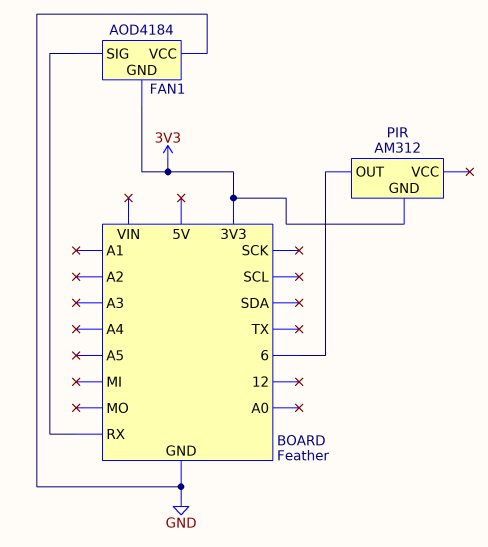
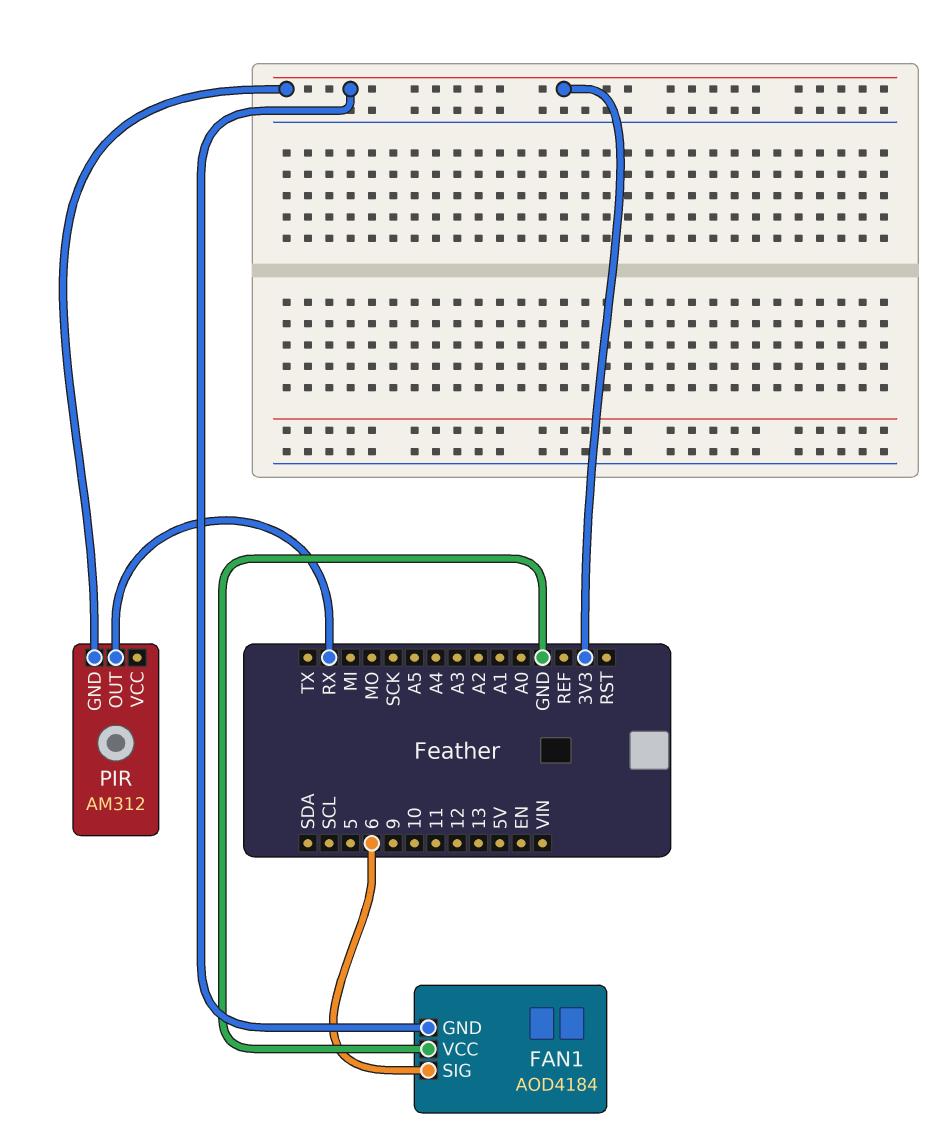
FAN1 pin SIG: RX -> 6
PIR pin OUT: 6 -> RX

